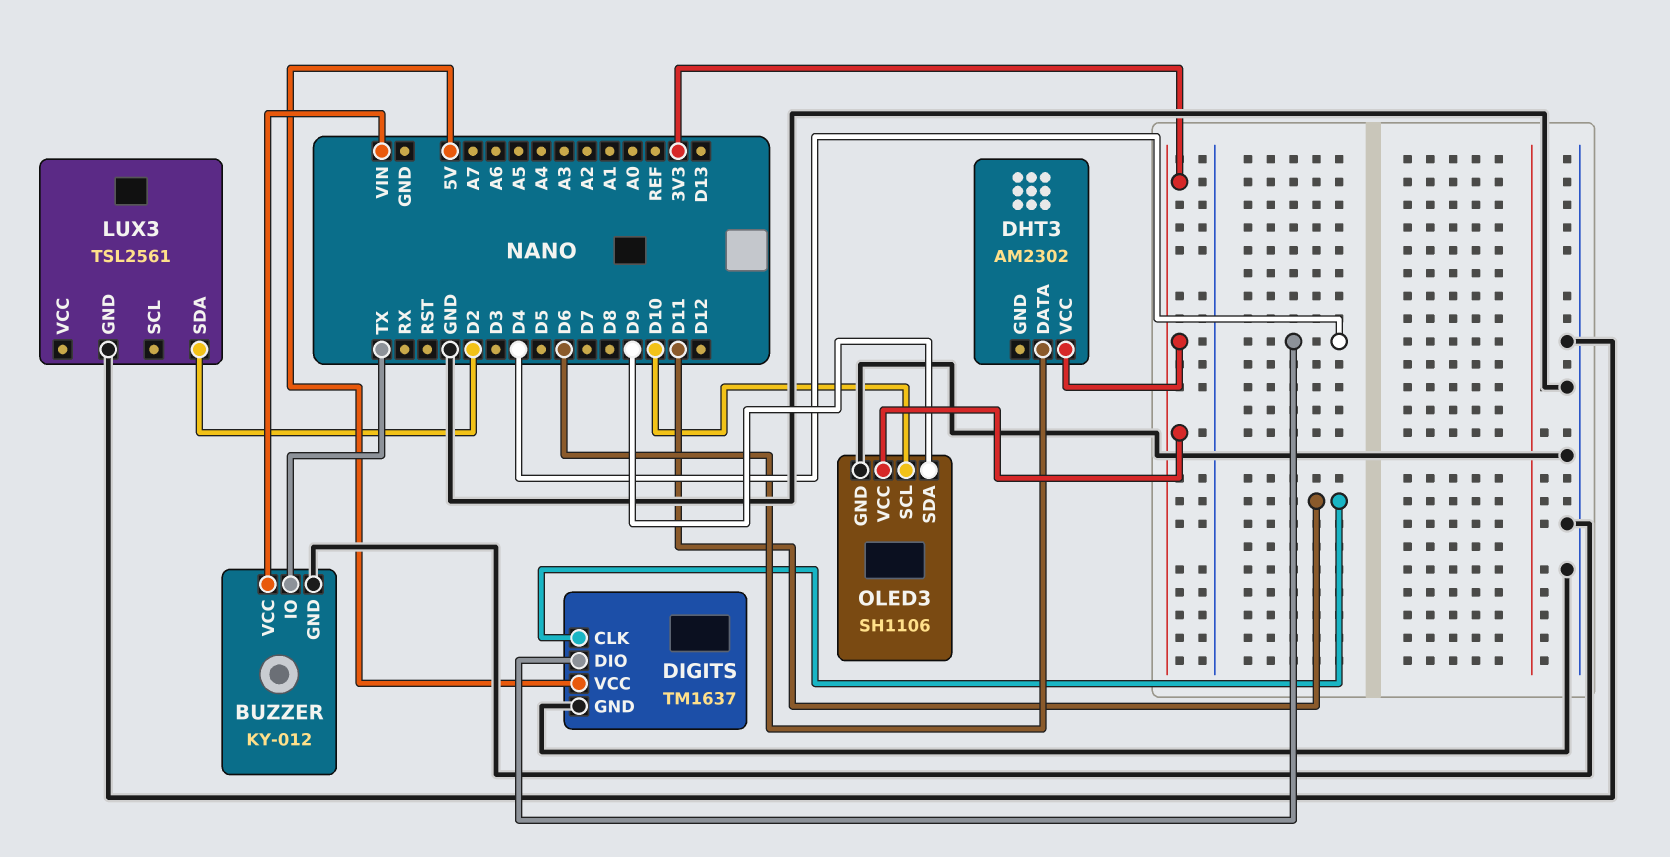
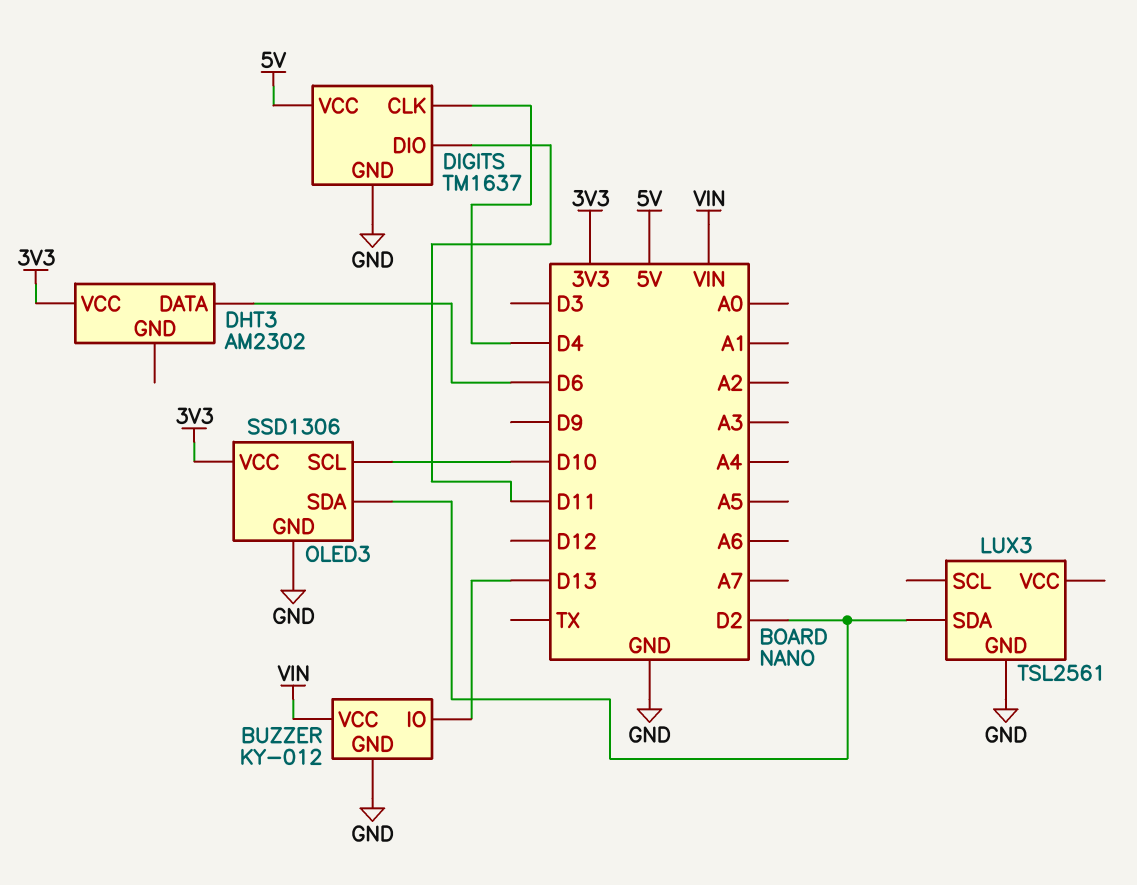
BUZZER pin IO: TX -> D13
DIGITS pin CLK: D11 -> D4
DIGITS pin DIO: D4 -> D11
OLED3: SH1106 -> SSD1306
OLED3 pin SDA: D9 -> D2

